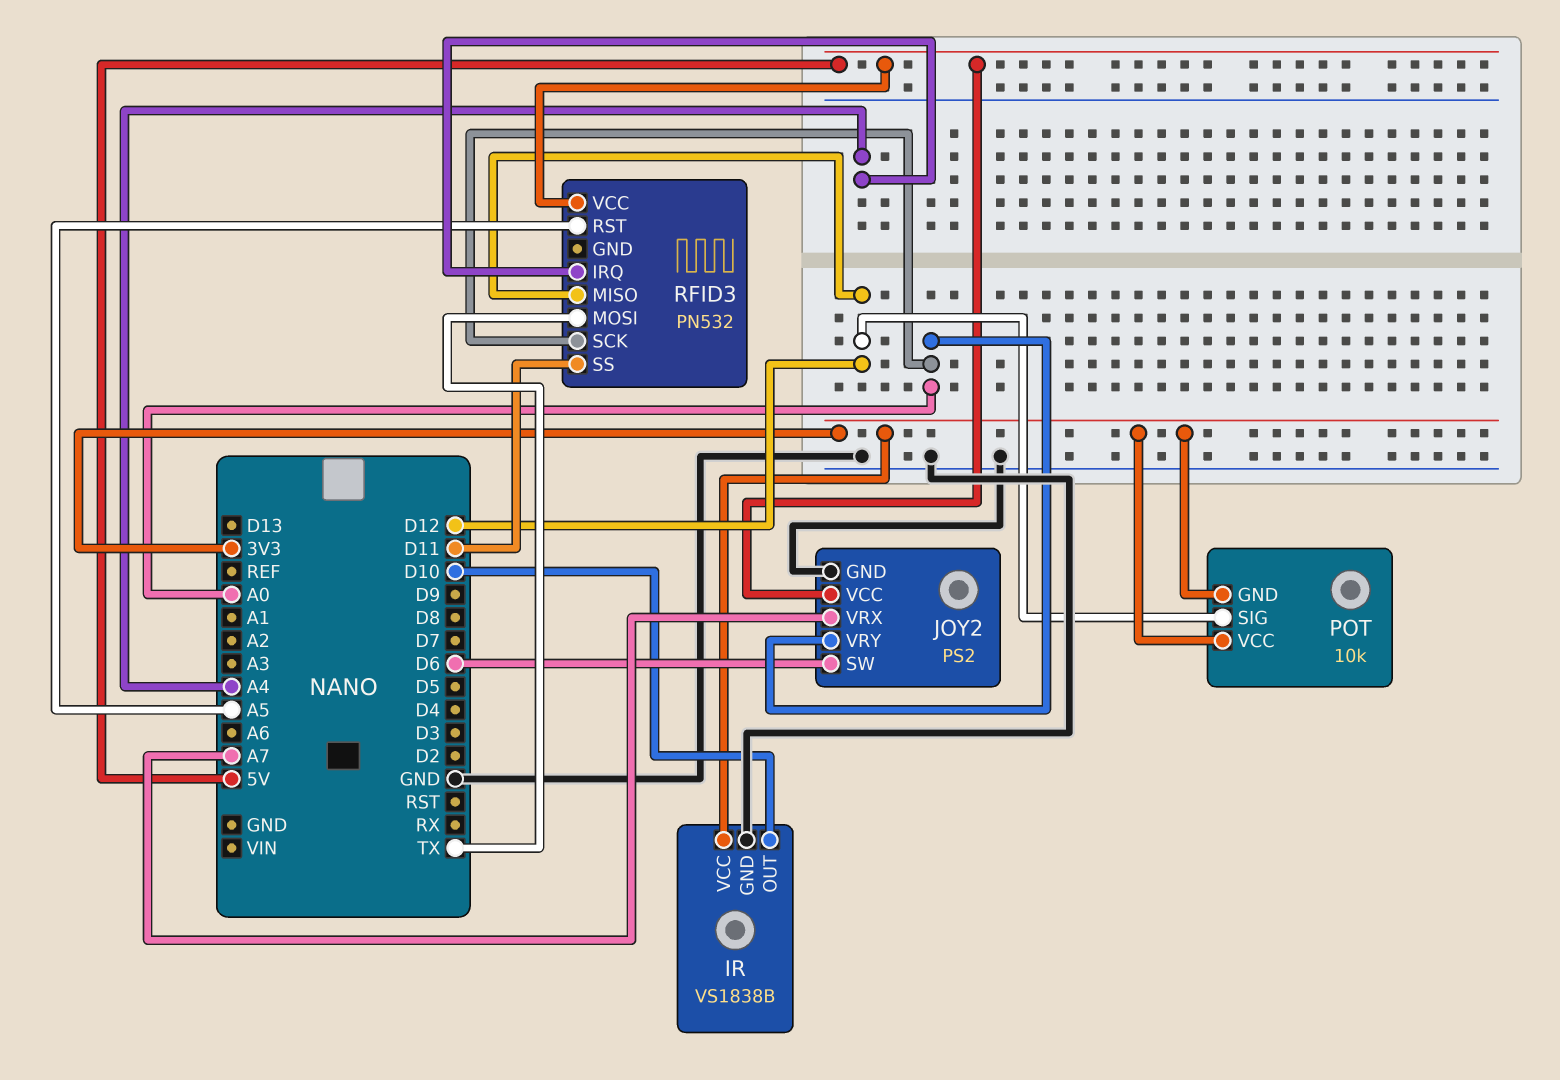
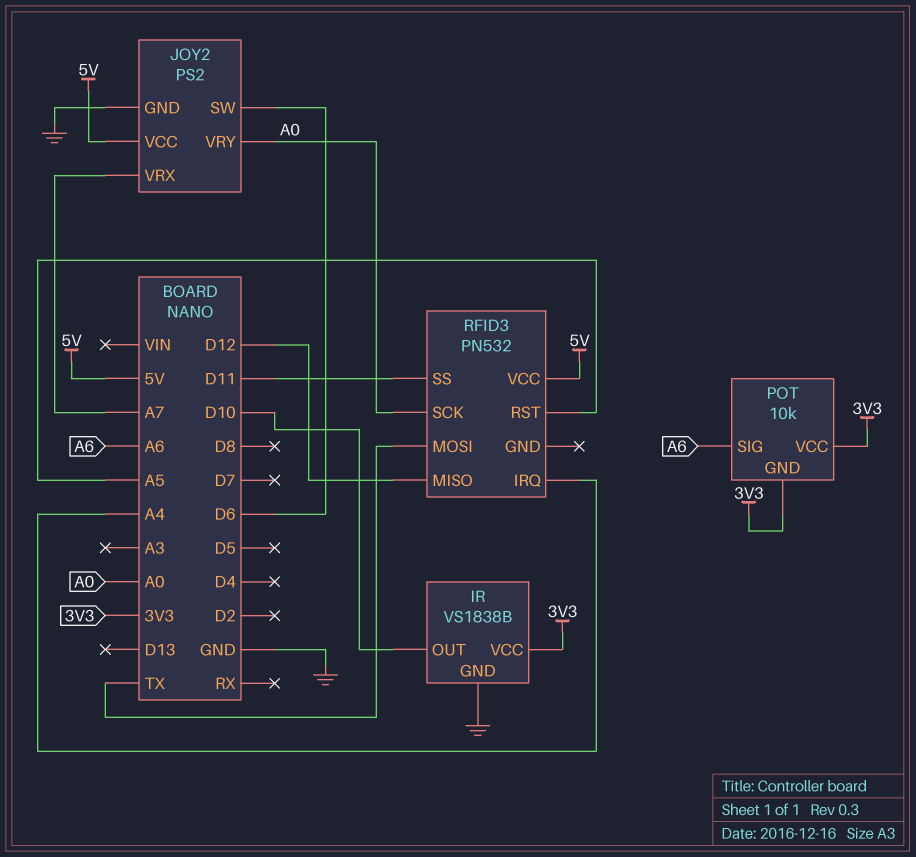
POT pin SIG: D12 -> A6

